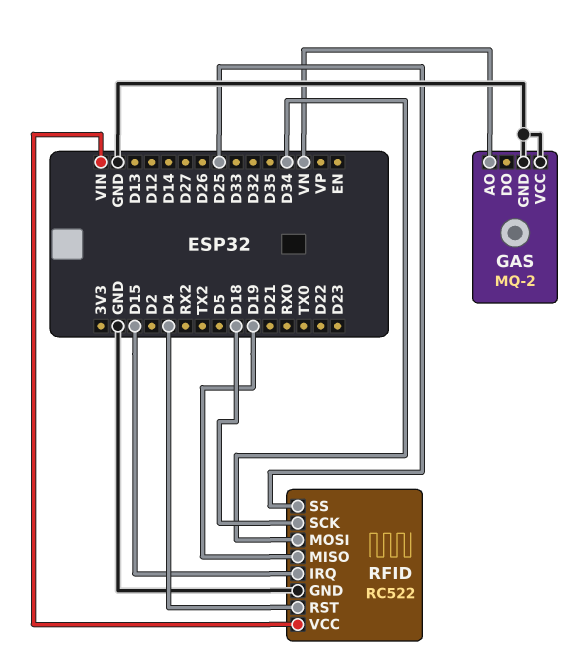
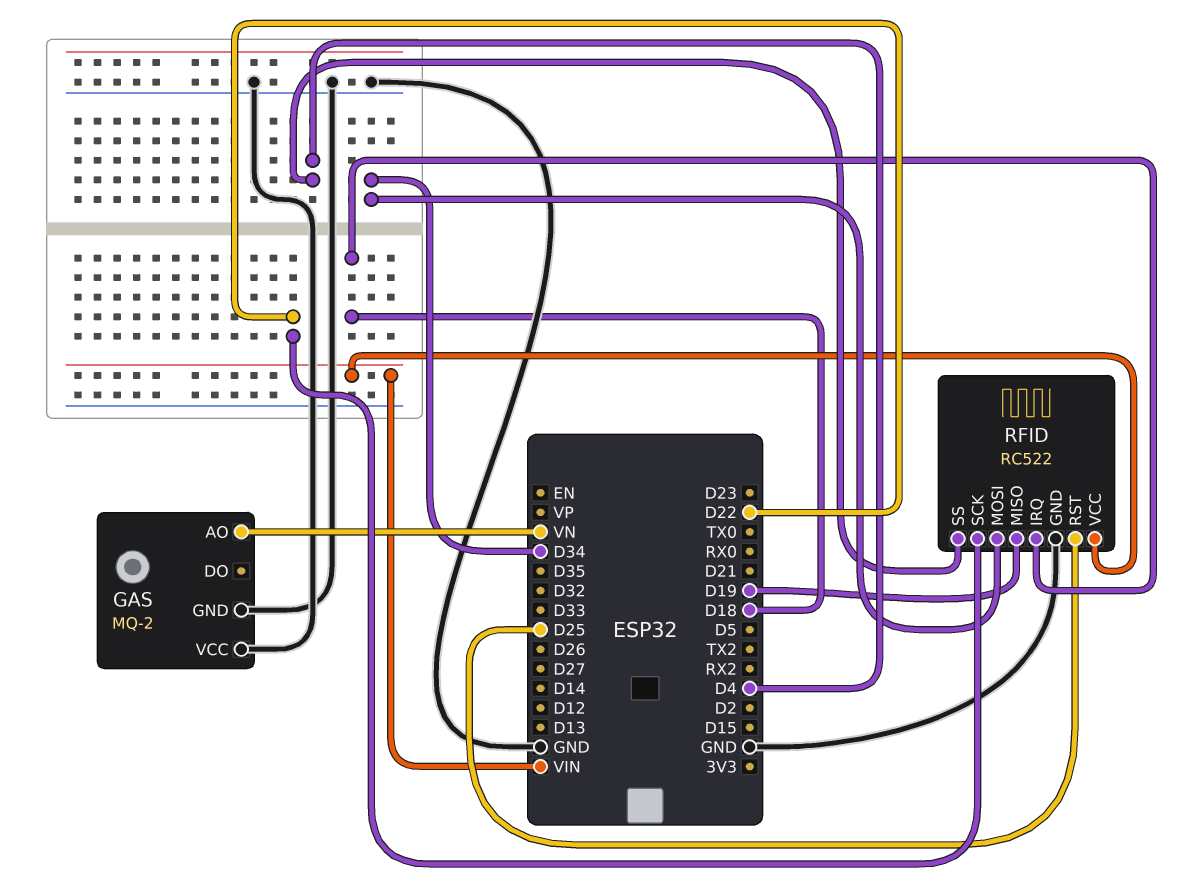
RFID pin IRQ: D15 -> D18
RFID pin RST: D4 -> D25
RFID pin SCK: D18 -> D22
RFID pin SS: D25 -> D4

